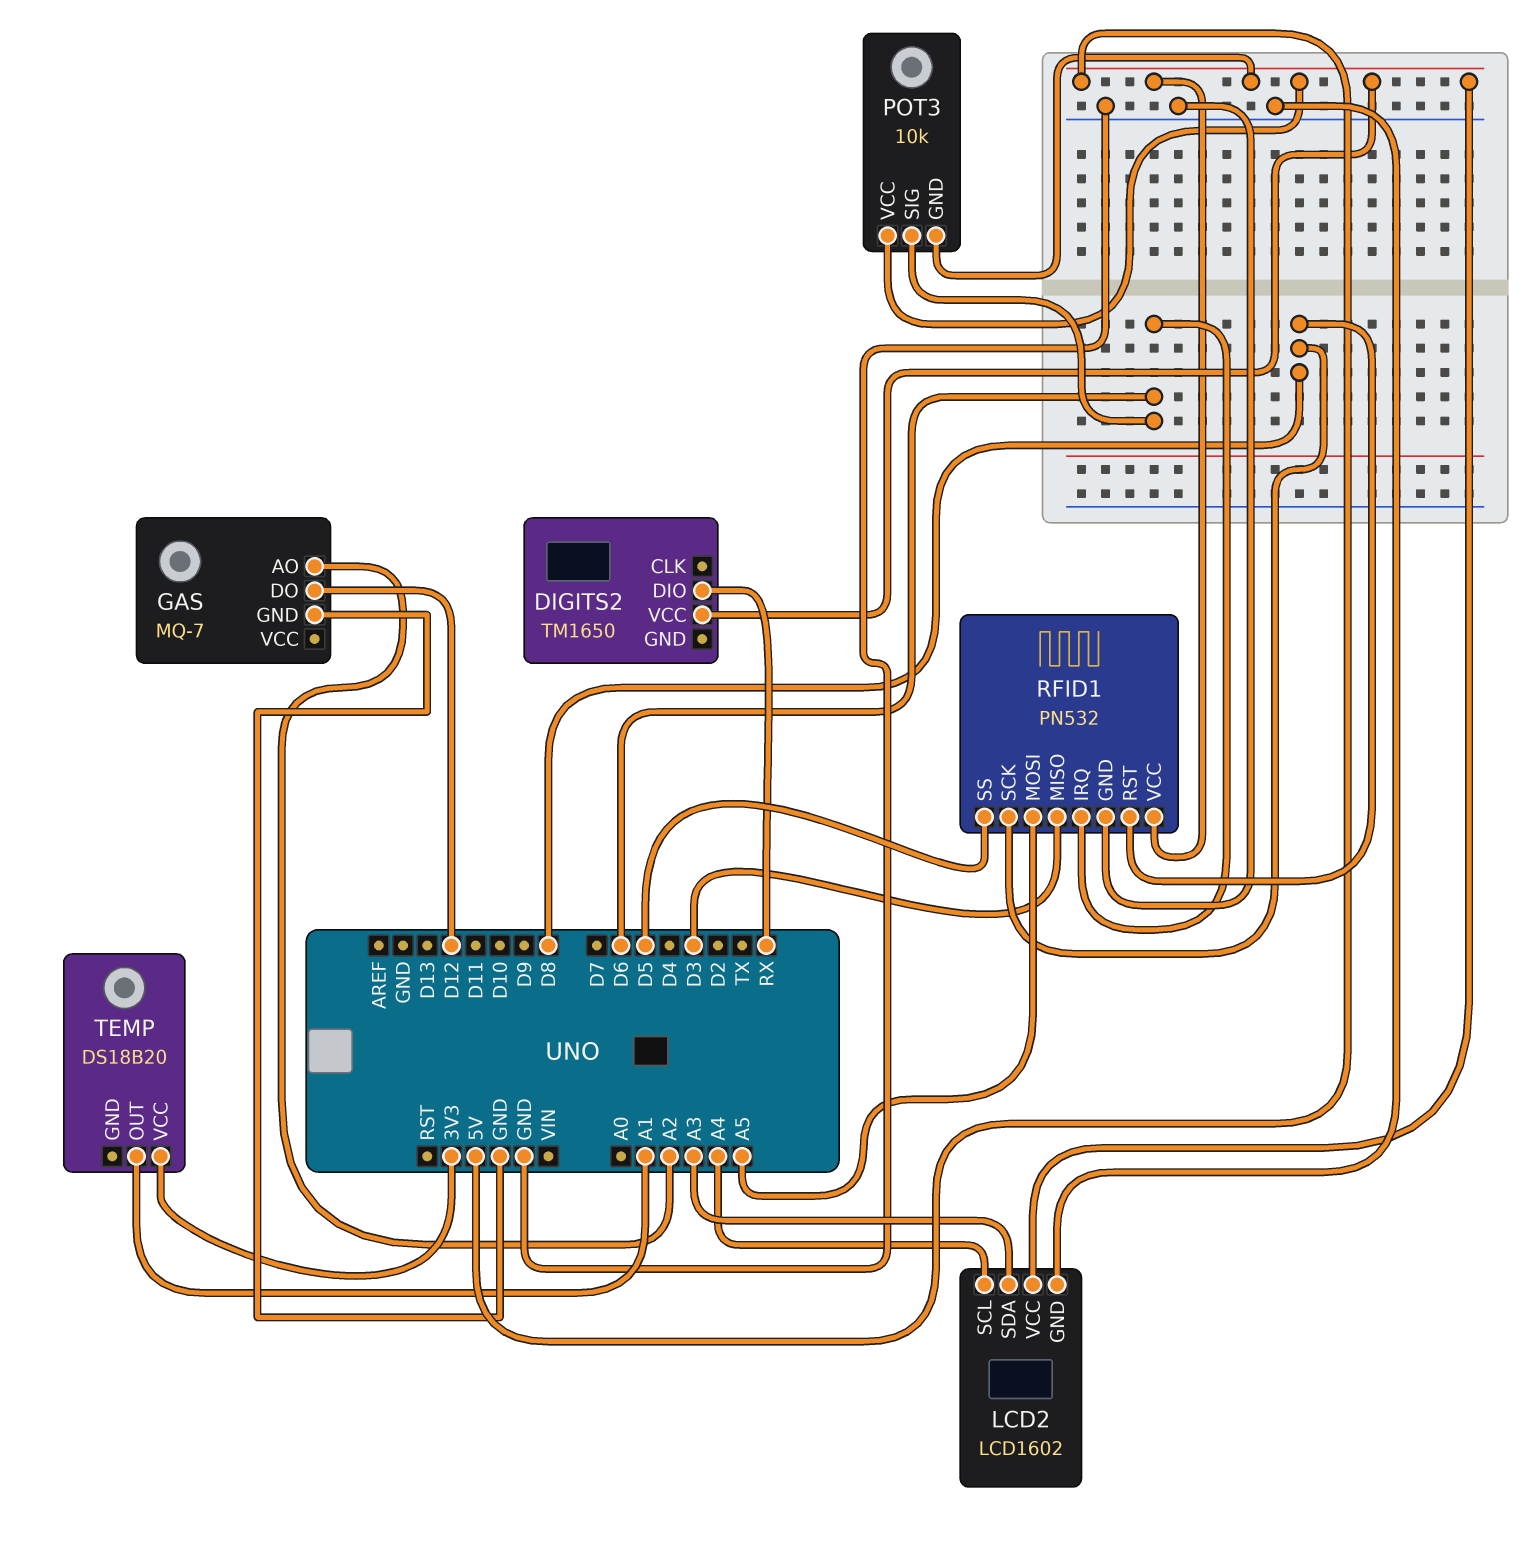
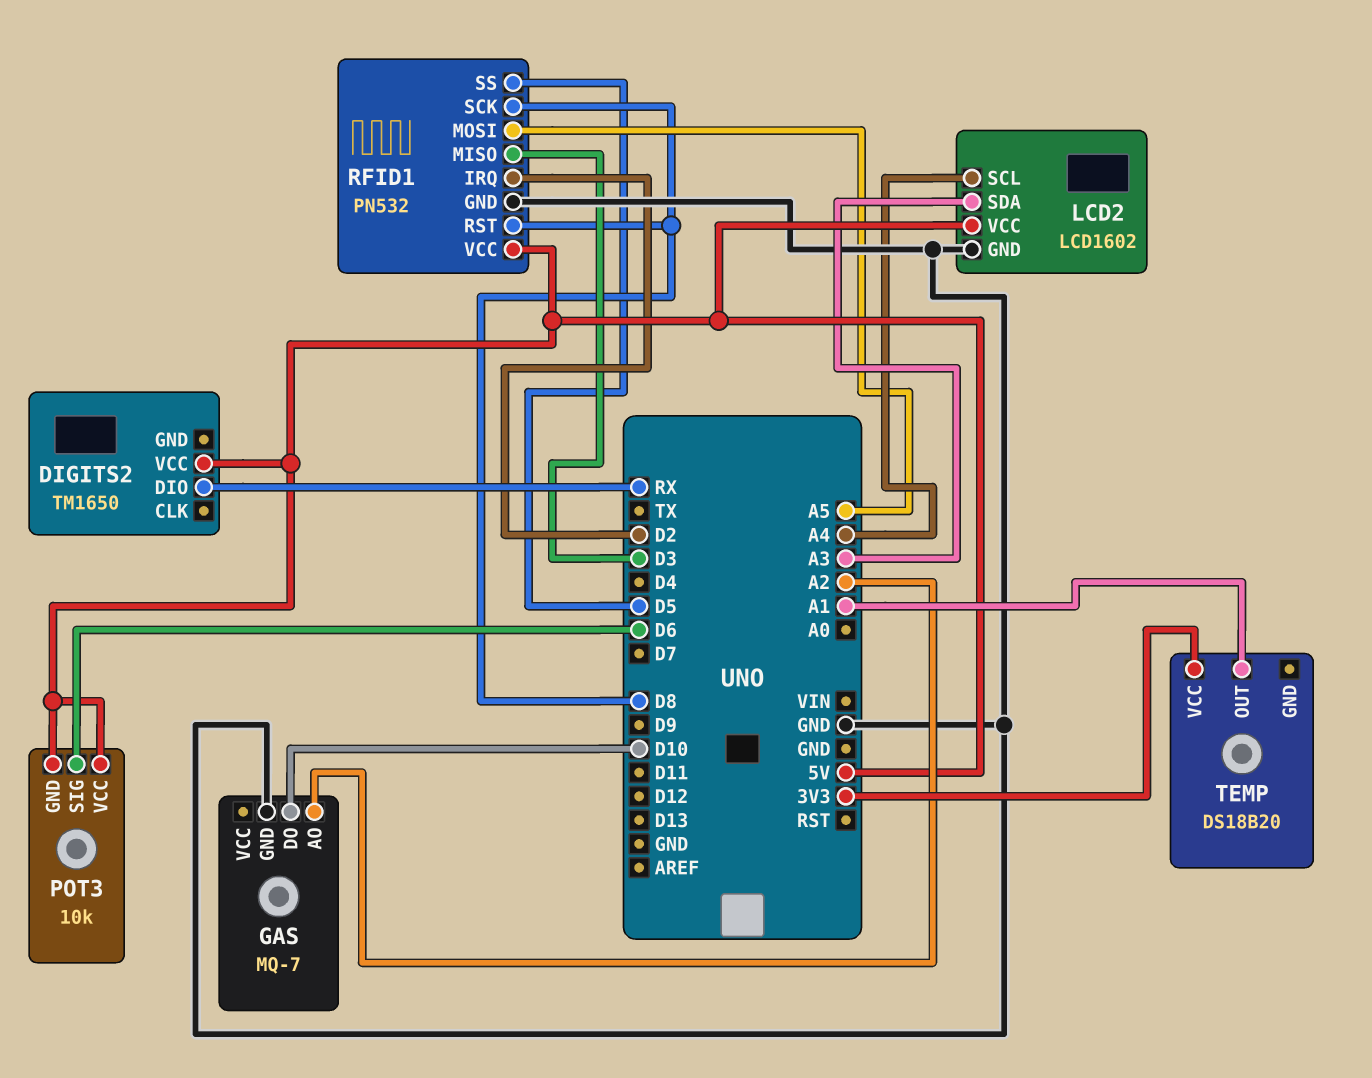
GAS pin DO: D12 -> D10
RFID1 pin IRQ: D6 -> D2

